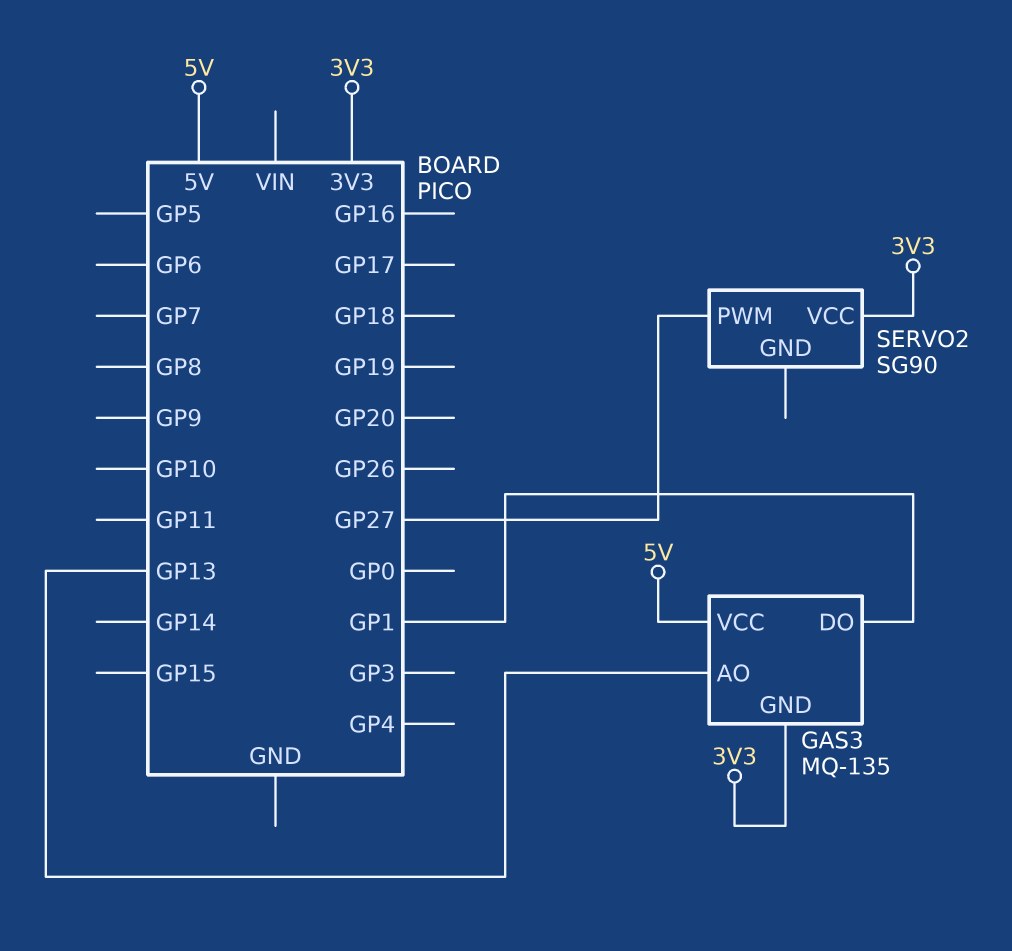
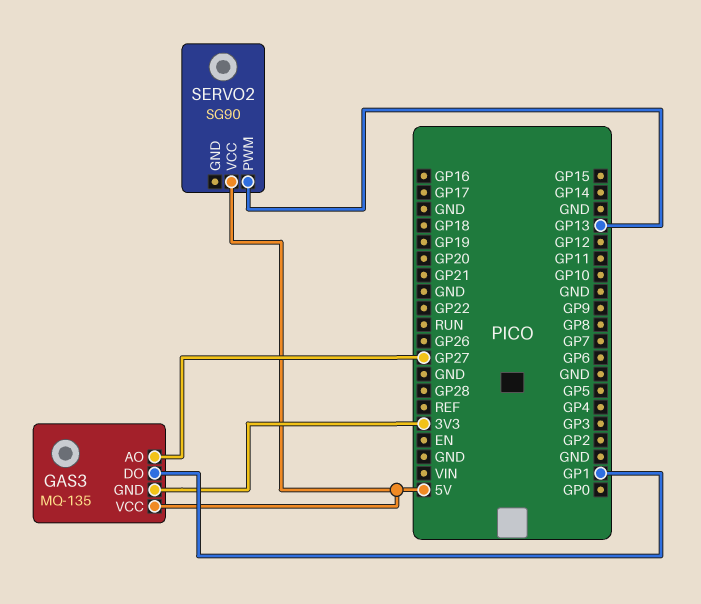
GAS3 pin AO: GP13 -> GP27
SERVO2 pin PWM: GP27 -> GP13
SERVO2 pin VCC: 3V3 -> 5V

